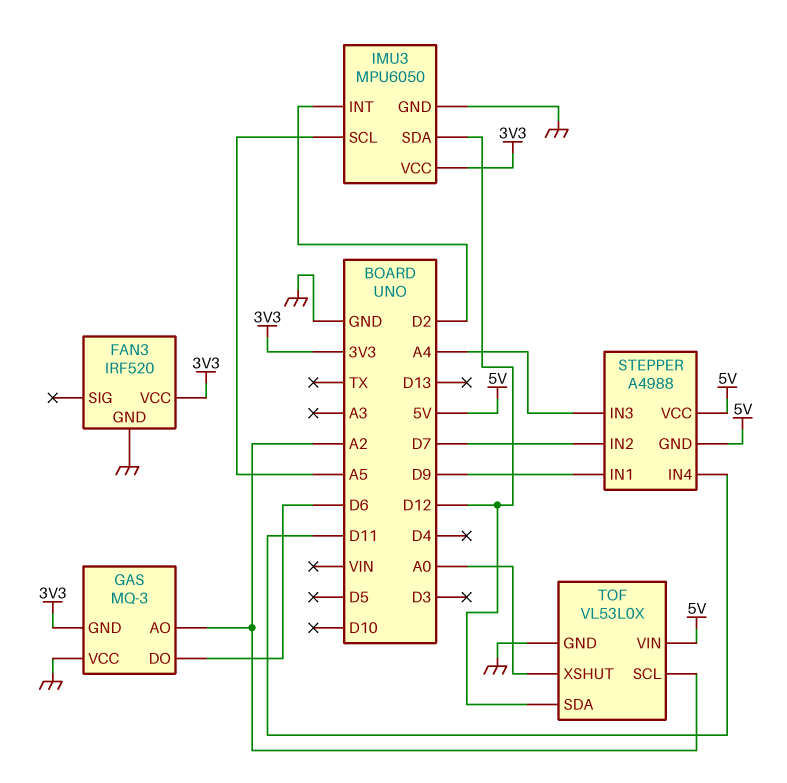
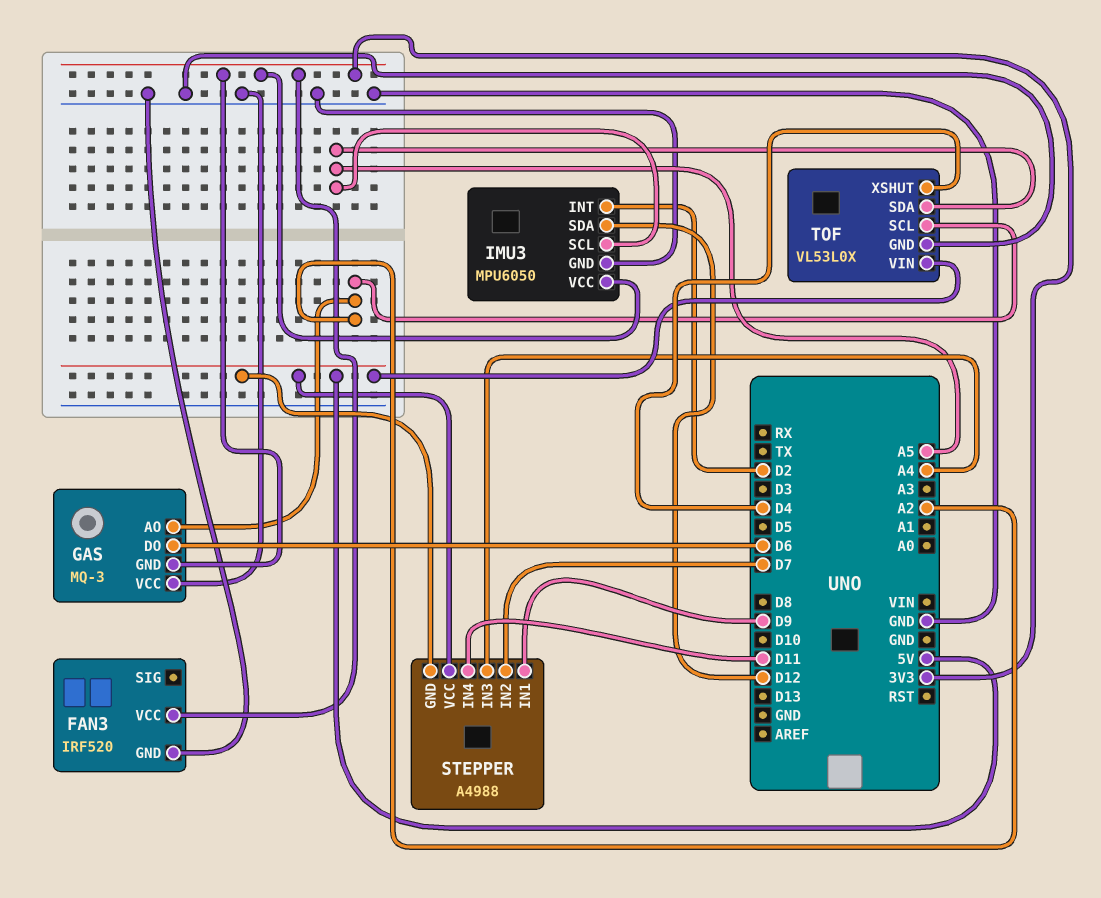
TOF pin SDA: D12 -> A5
TOF pin XSHUT: A0 -> D4

